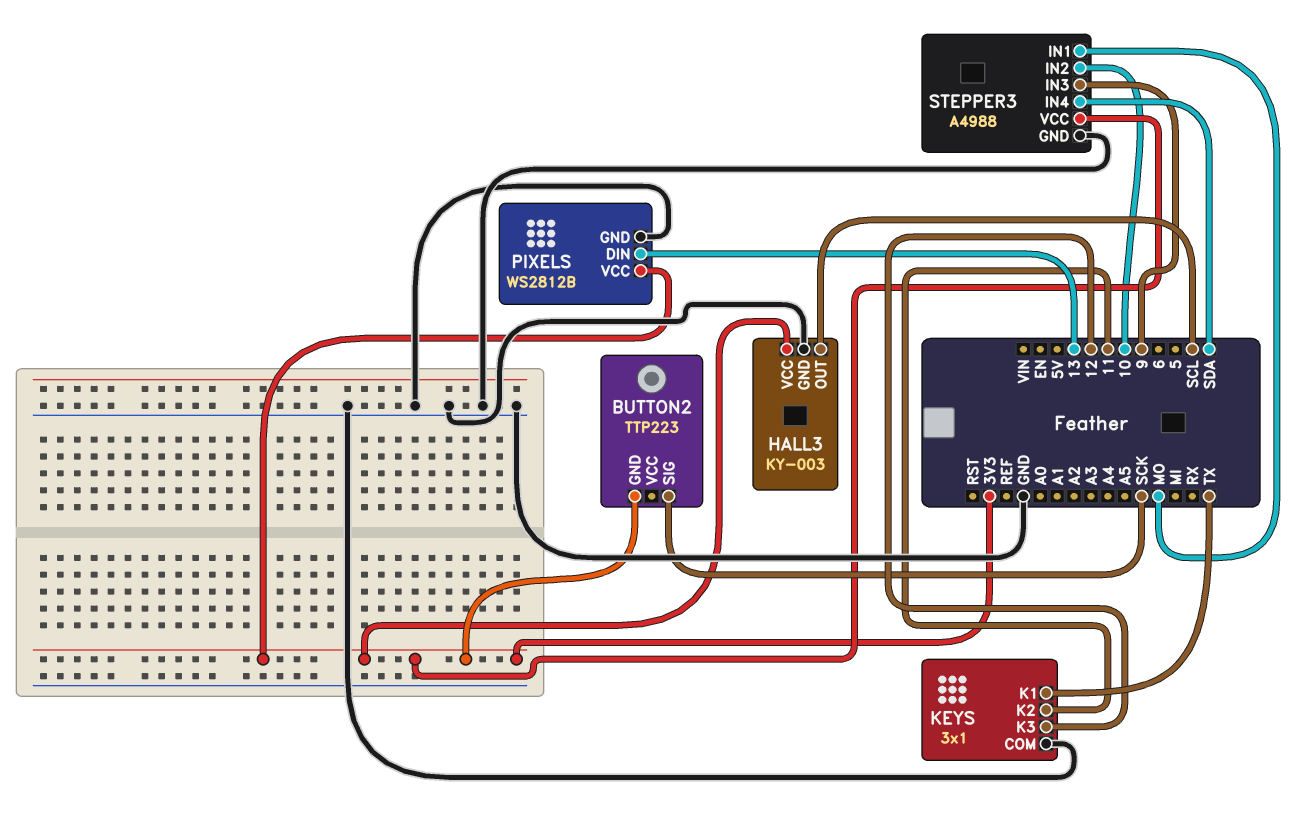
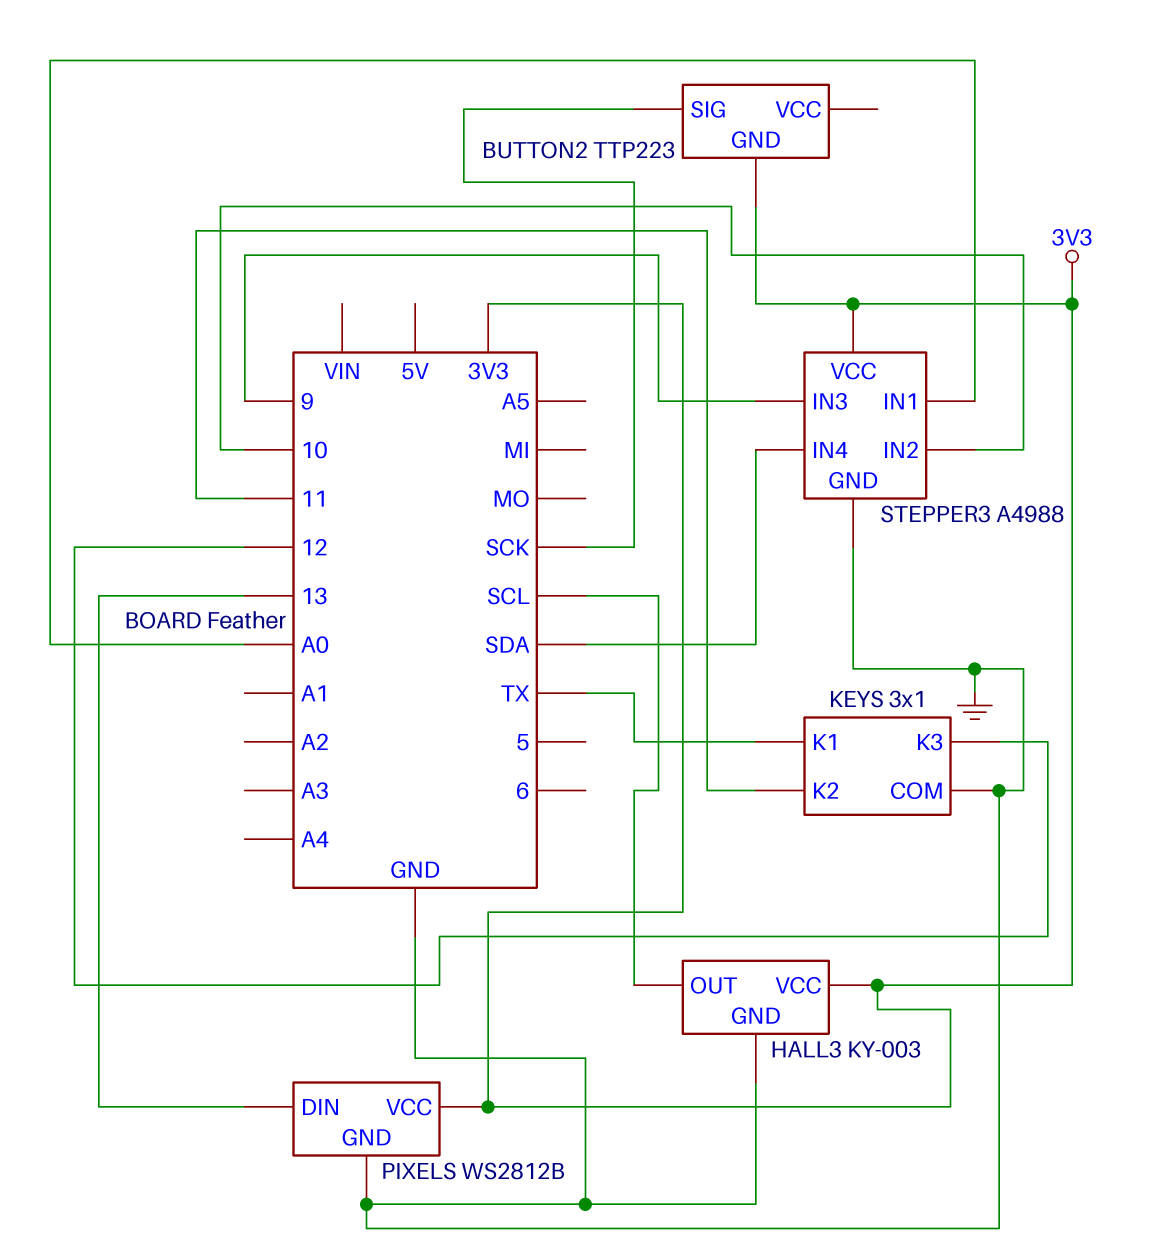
STEPPER3 pin IN1: MO -> A0

